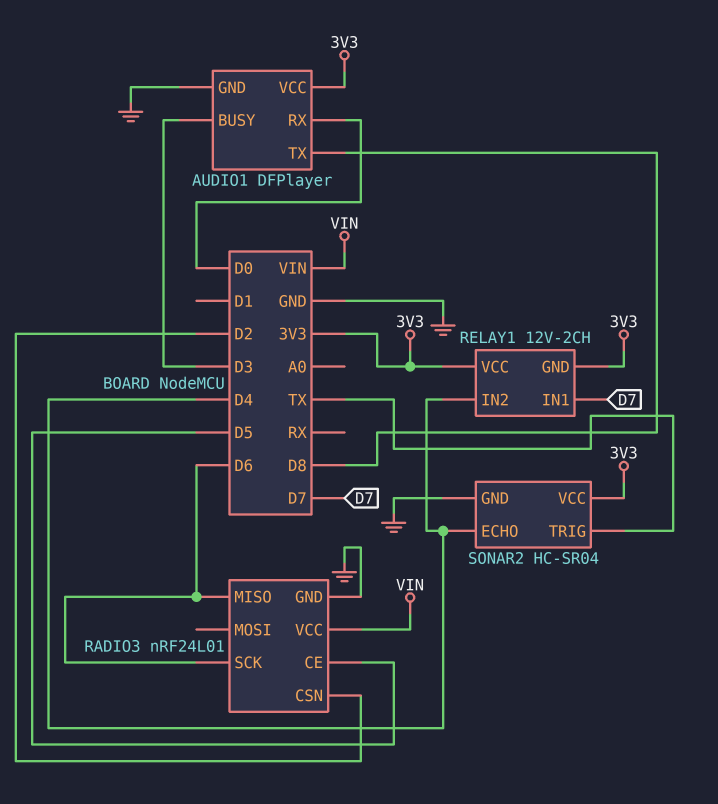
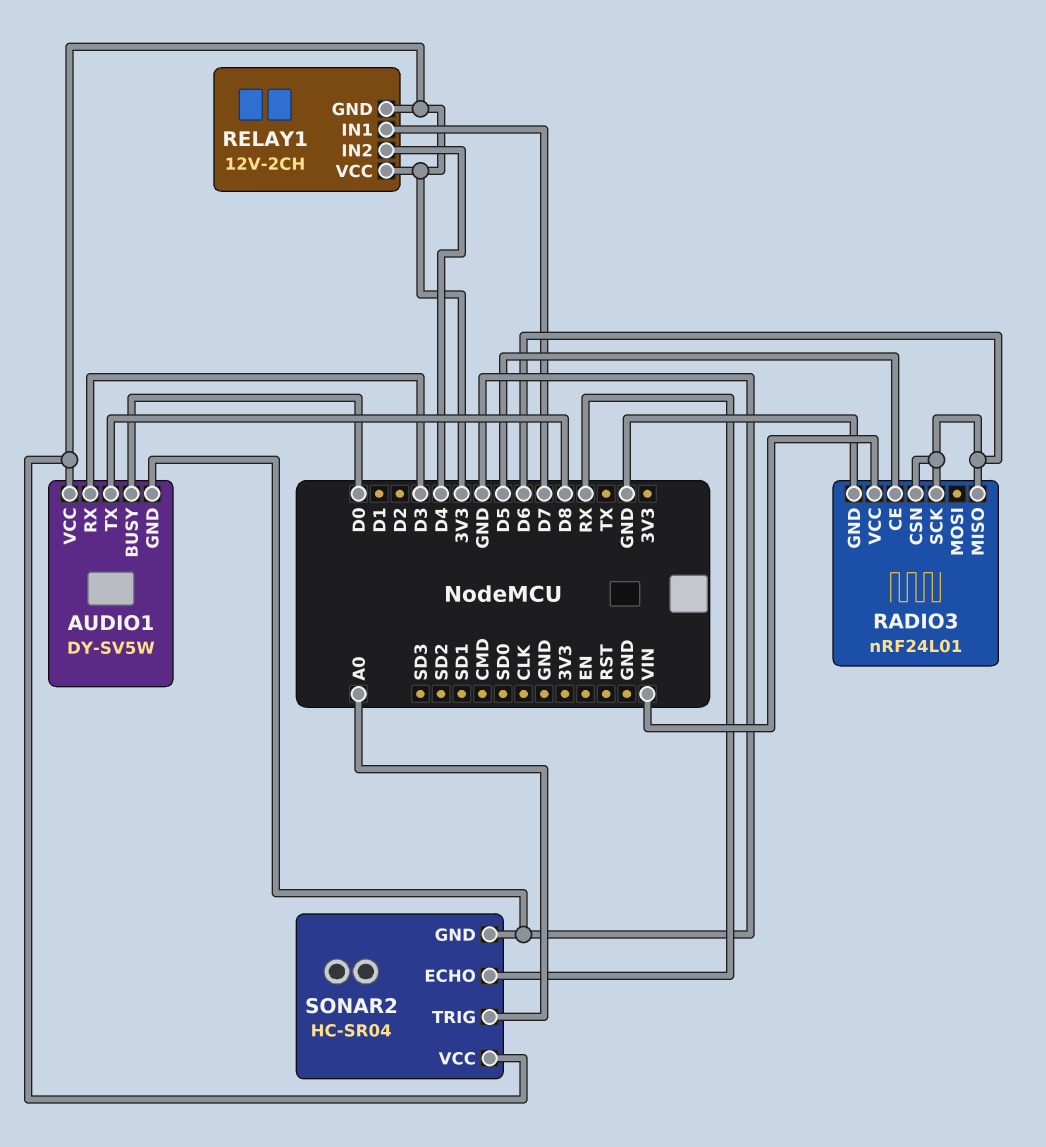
AUDIO1: DFPlayer -> DY-SV5W
AUDIO1 pin BUSY: D3 -> D0
AUDIO1 pin RX: D0 -> D3
RADIO3 pin CSN: D2 -> D6
SONAR2 pin ECHO: D4 -> RX
SONAR2 pin TRIG: TX -> A0

